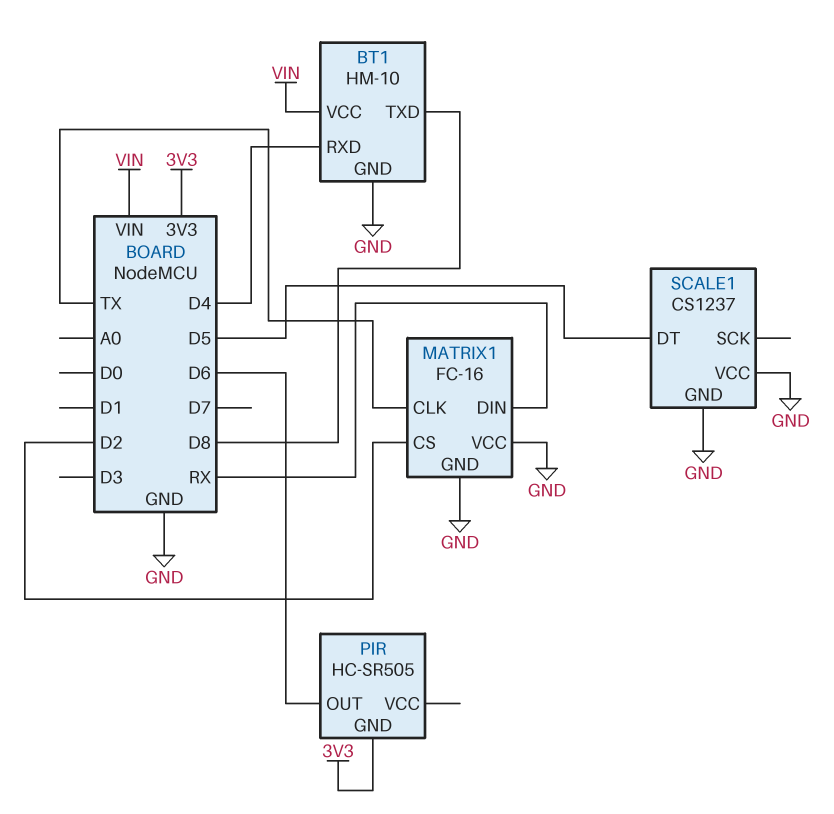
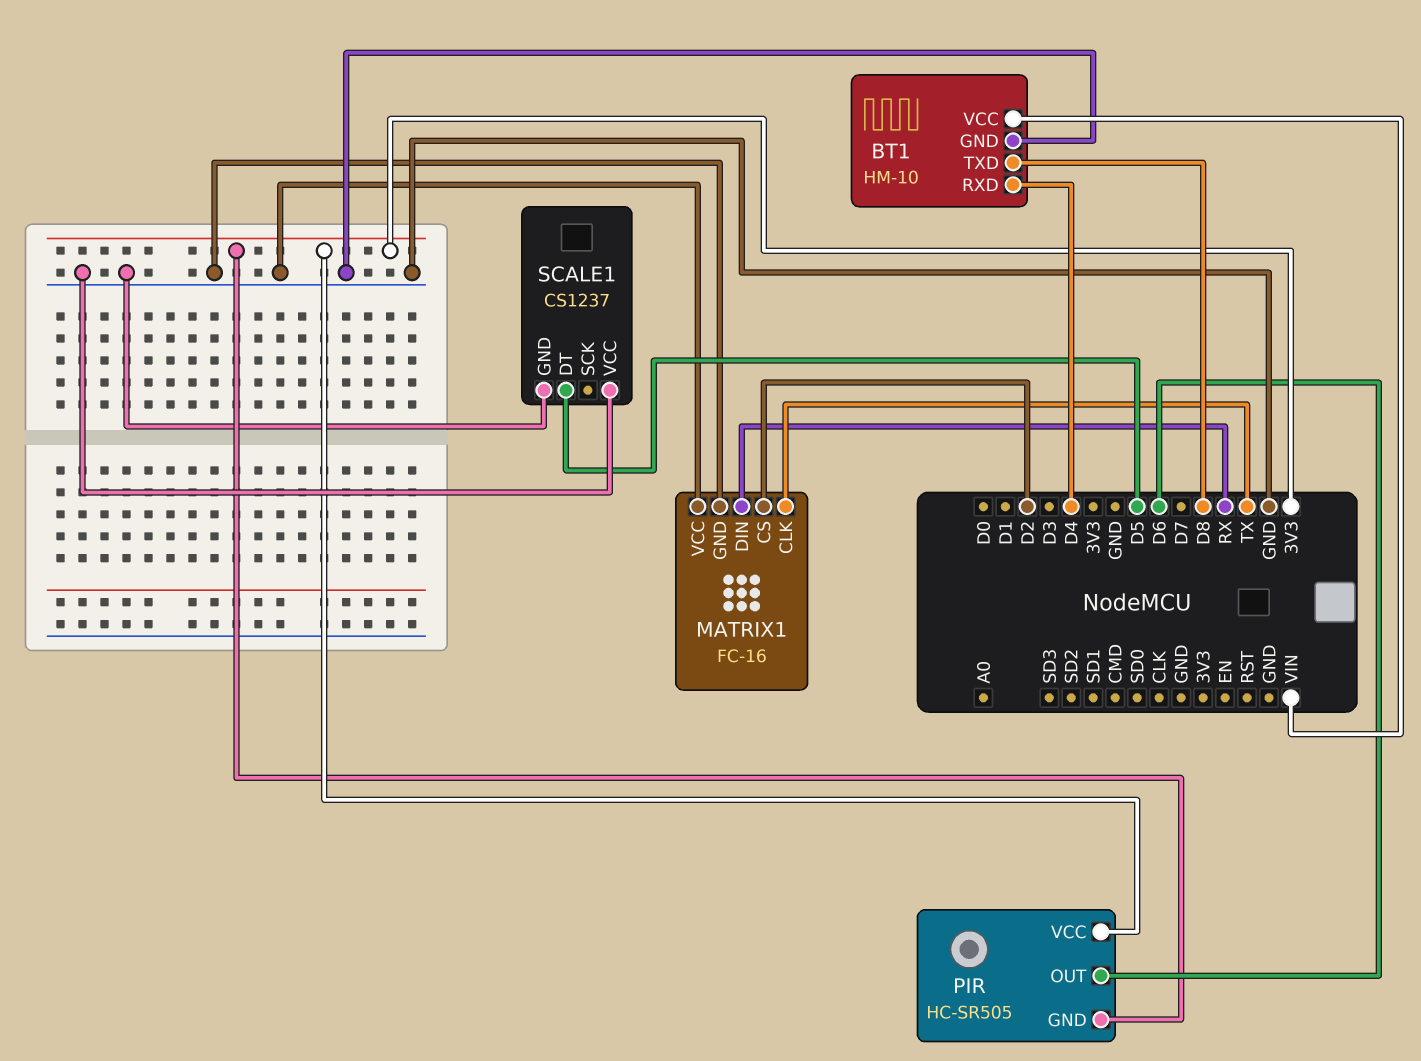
PIR pin VCC: none -> 3V3

